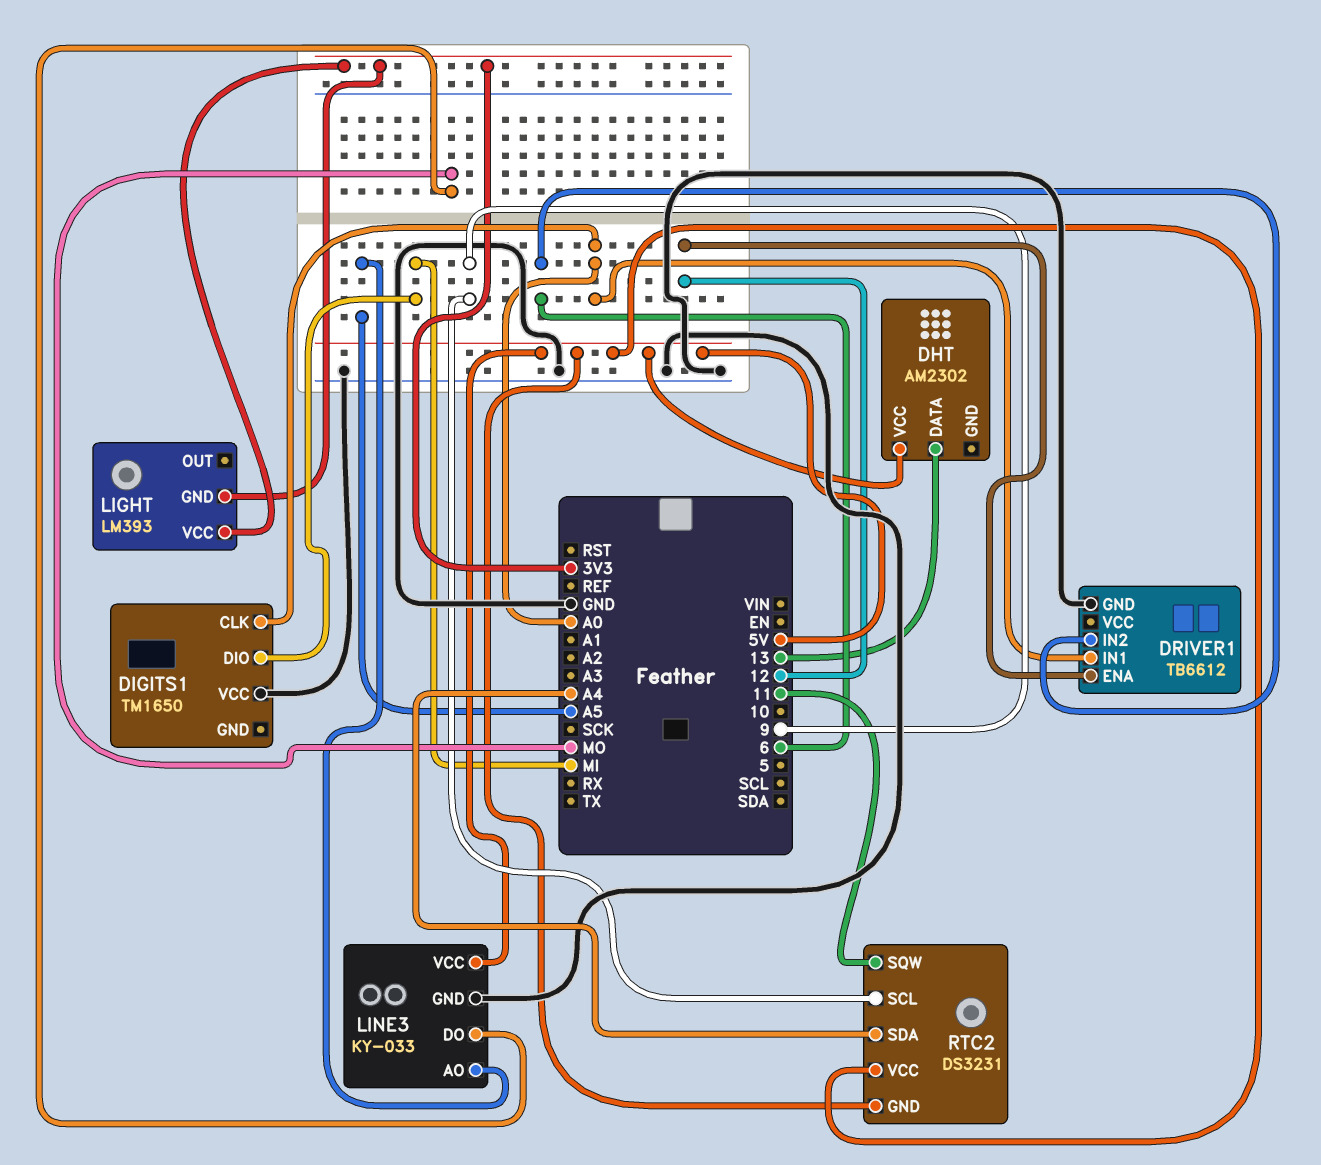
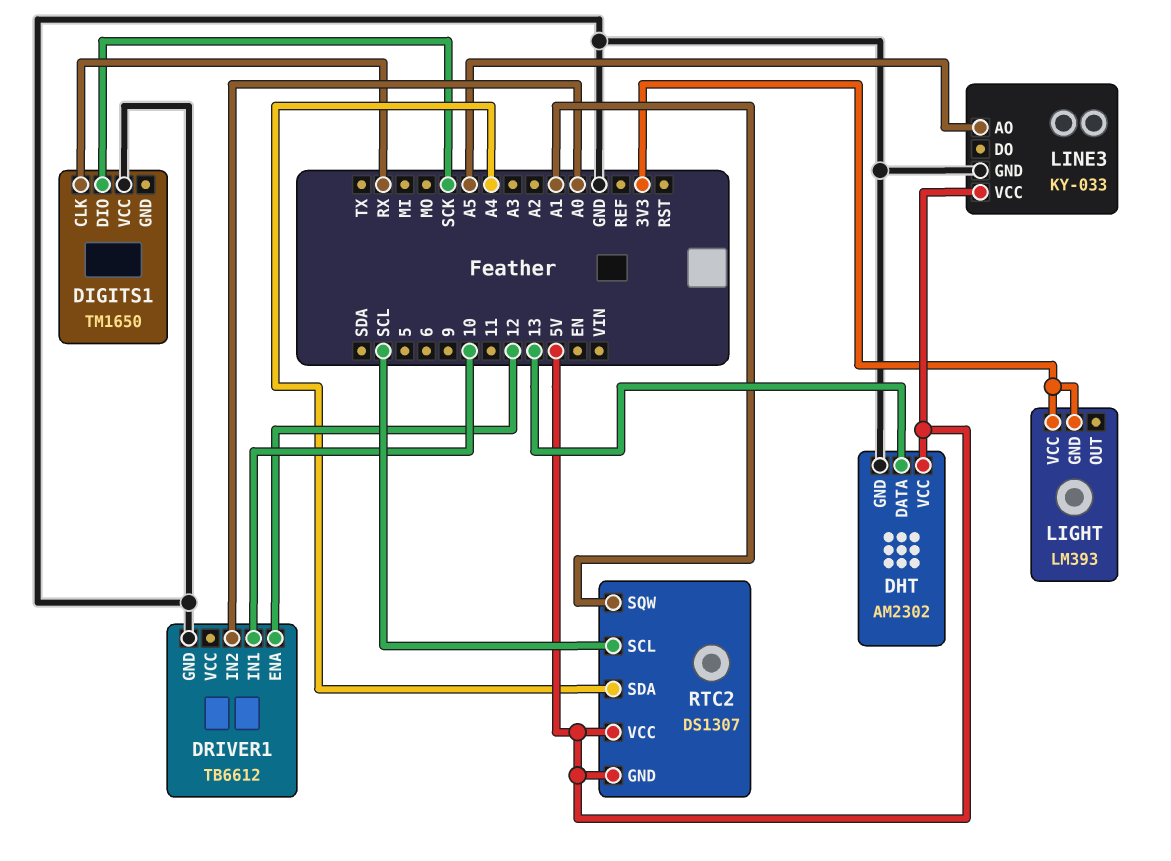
DHT pin GND: none -> GND
DIGITS1 pin CLK: A0 -> RX
DIGITS1 pin DIO: MI -> SCK
DRIVER1 pin IN1: A0 -> 10
DRIVER1 pin IN2: 6 -> A0
LINE3 pin DO: MO -> none
RTC2: DS3231 -> DS1307
RTC2 pin SCL: 9 -> SCL
RTC2 pin SQW: 11 -> A1

